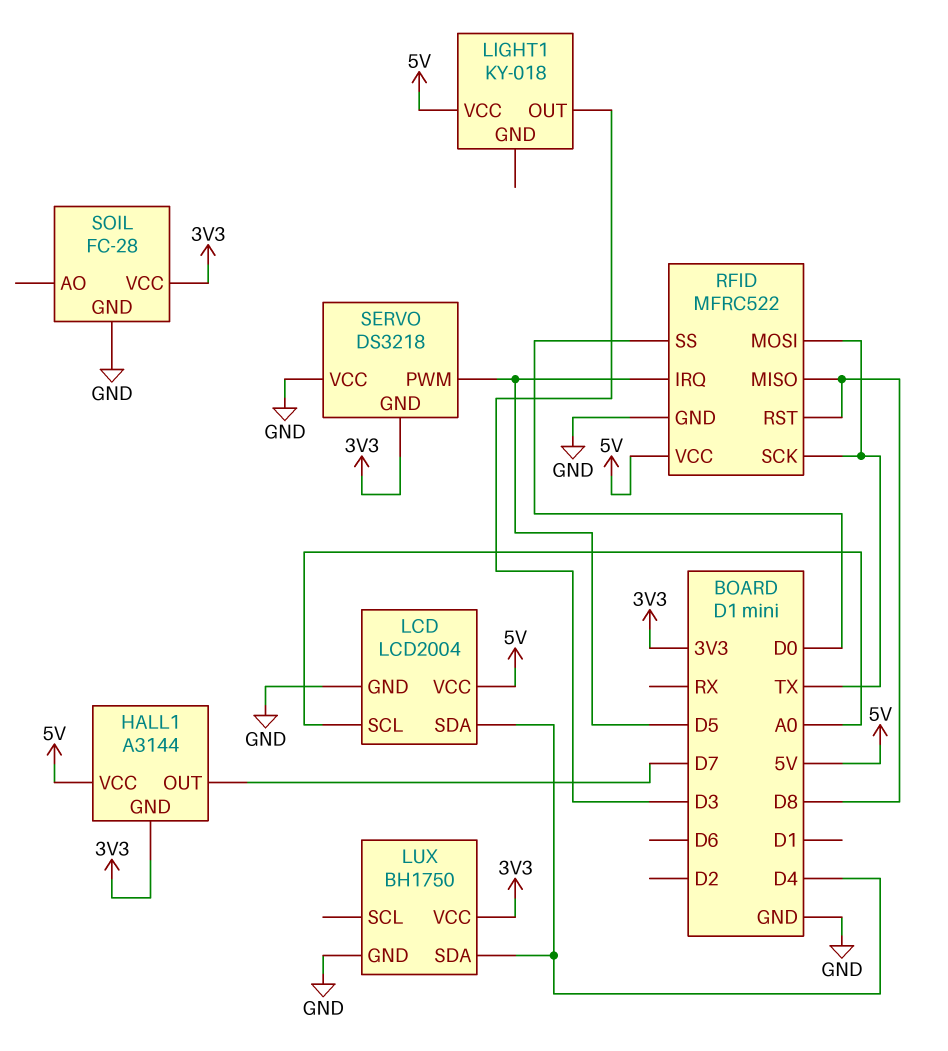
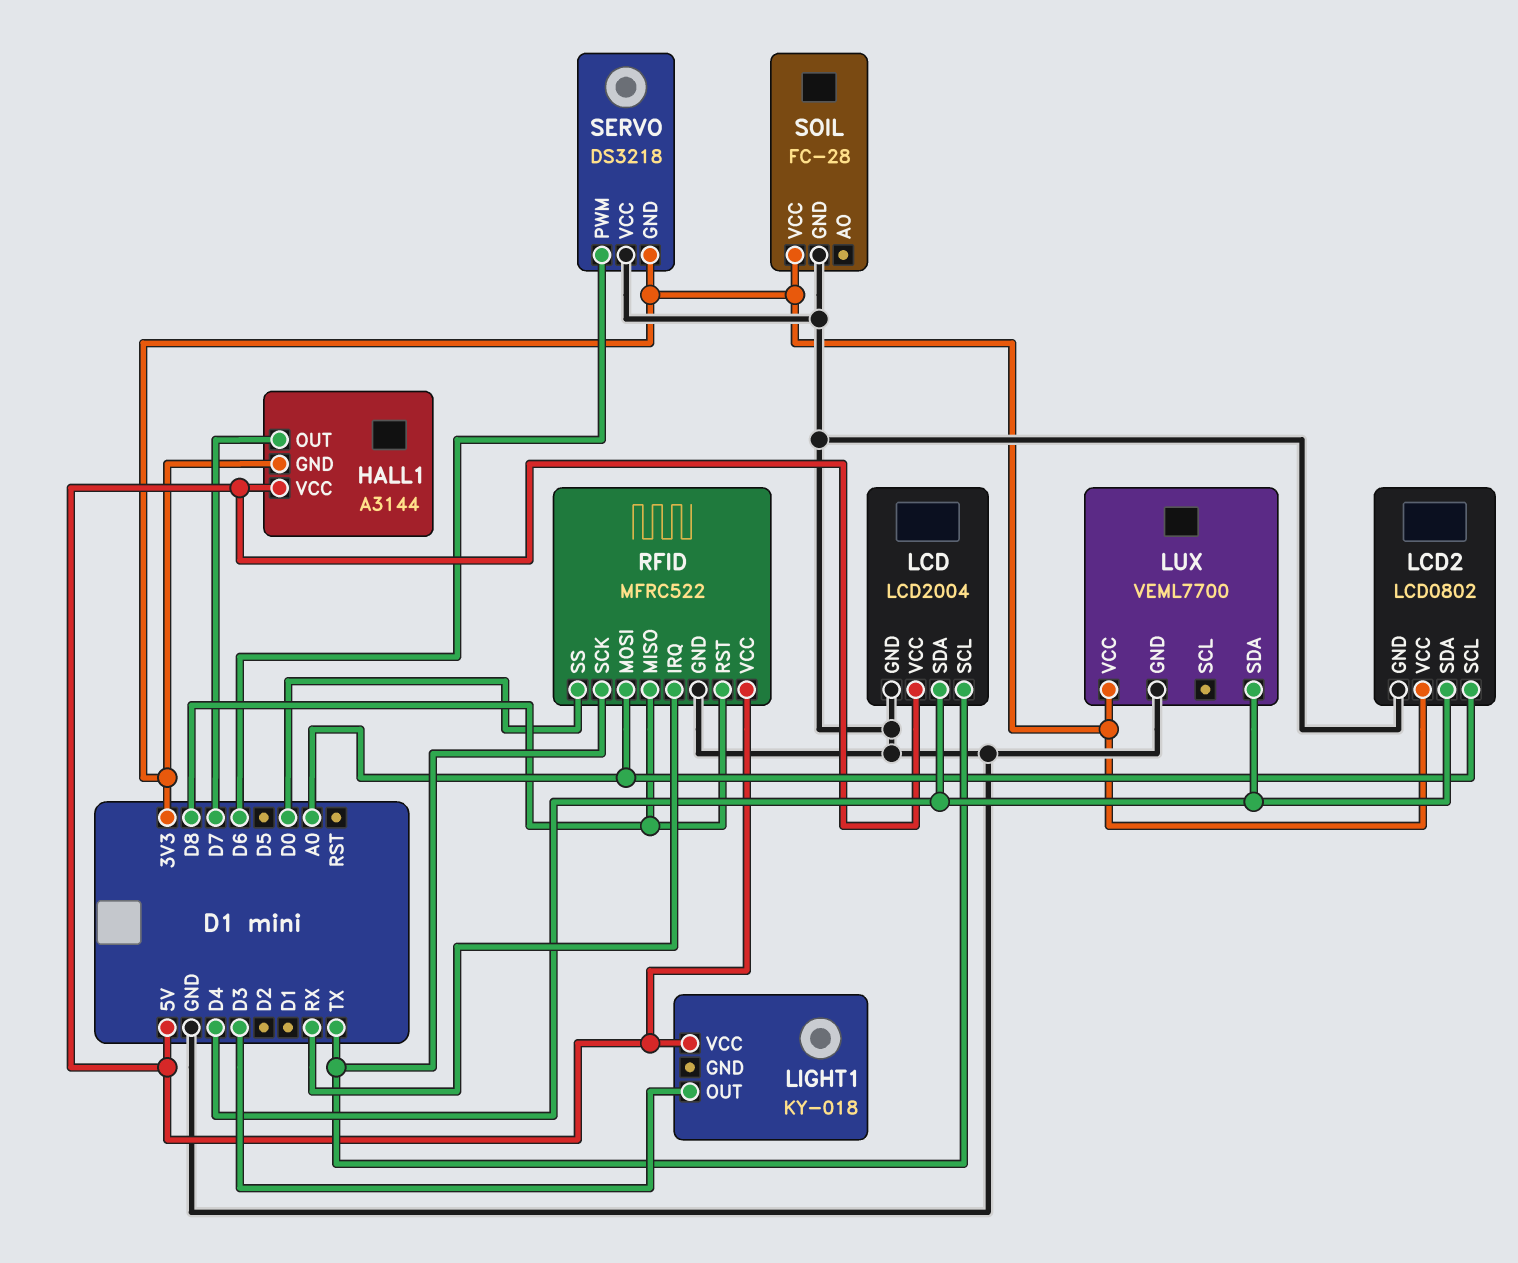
LCD pin SCL: A0 -> TX
LCD2: none -> LCD0802
LCD2 pin GND: none -> GND
LCD2 pin SCL: none -> A0
LCD2 pin SDA: none -> D4
LCD2 pin VCC: none -> 3V3
LUX: BH1750 -> VEML7700
RFID pin IRQ: D5 -> RX
RFID pin MOSI: TX -> A0
SERVO pin PWM: D5 -> D6

